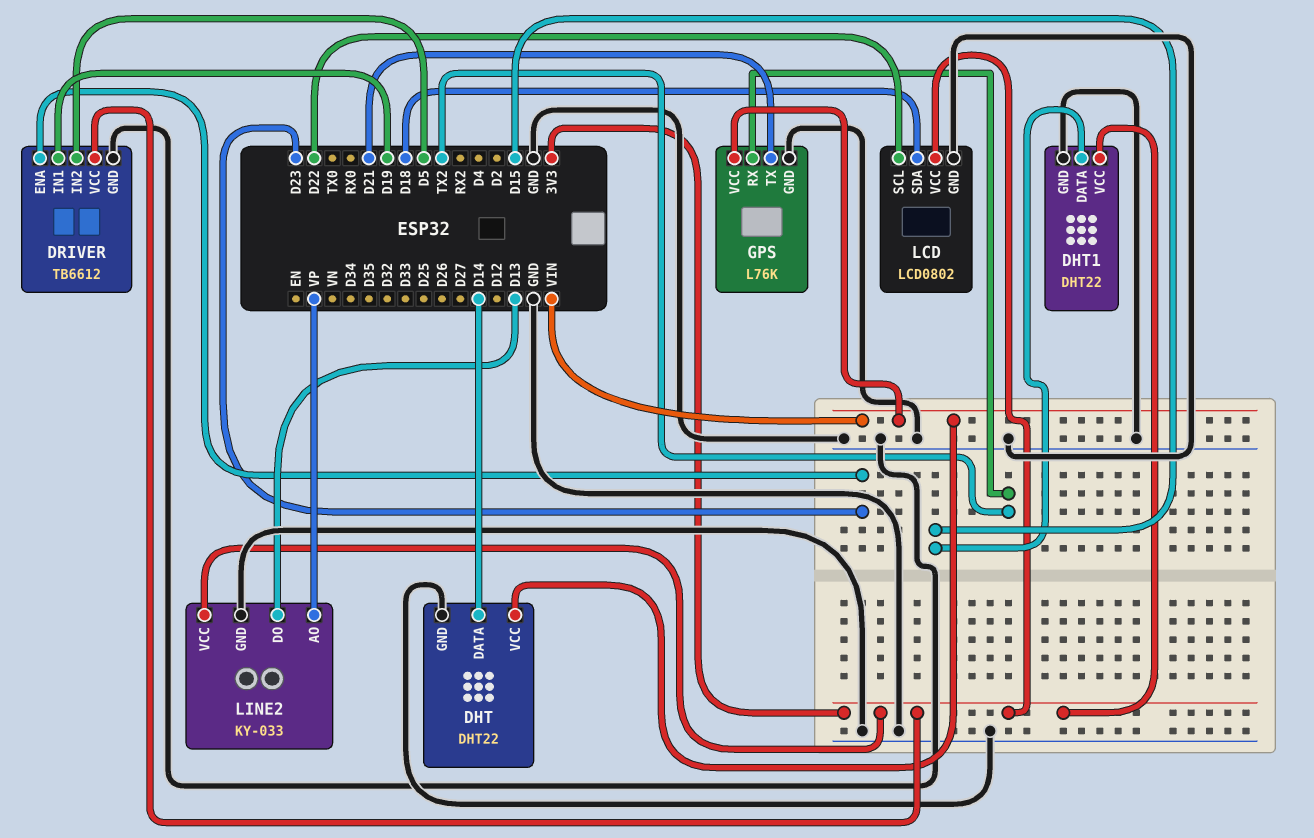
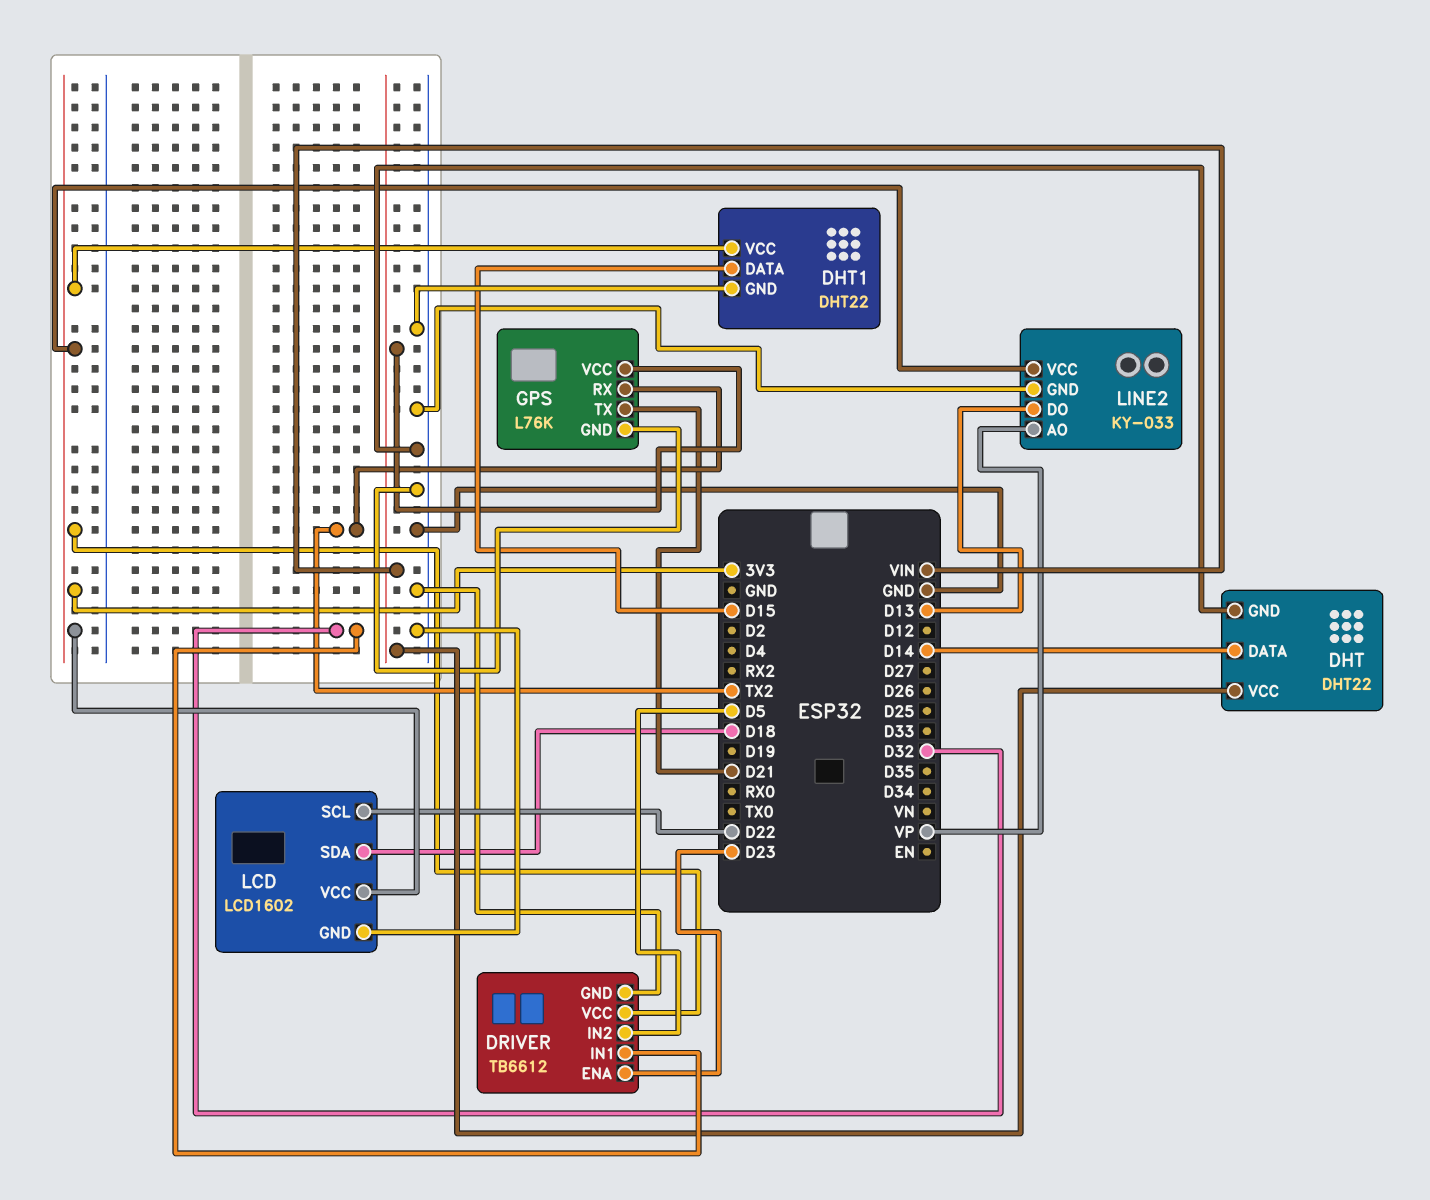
DRIVER pin IN1: D19 -> D32
LCD: LCD0802 -> LCD1602

